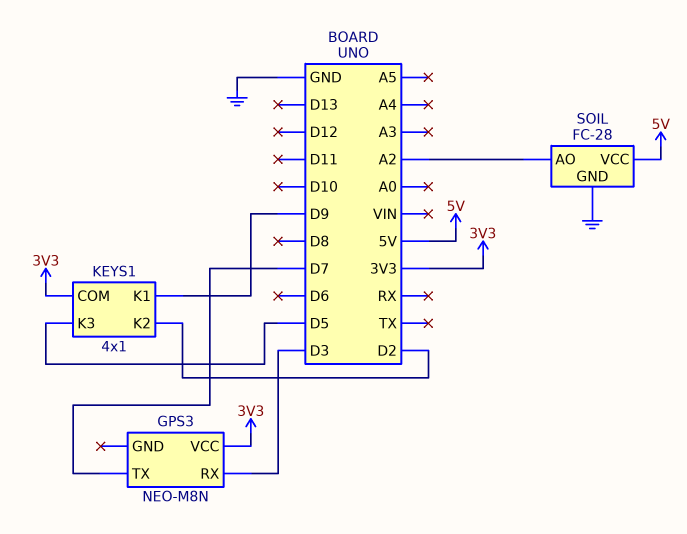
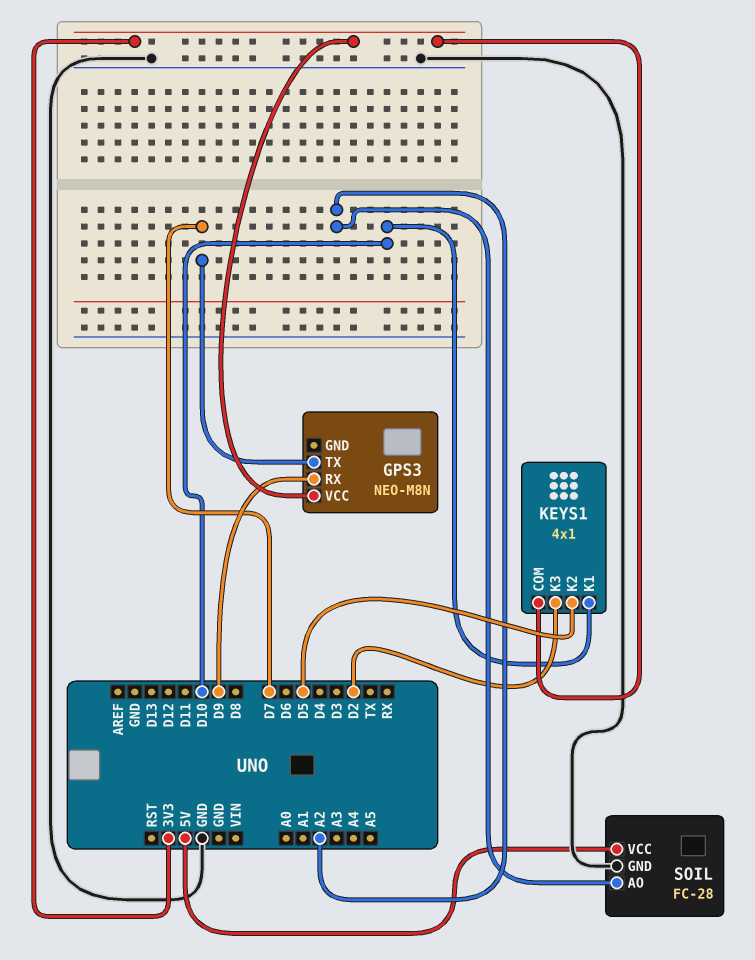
GPS3 pin RX: D3 -> D9
KEYS1 pin K1: D9 -> D10
KEYS1 pin K2: D2 -> D5
KEYS1 pin K3: D5 -> D2

